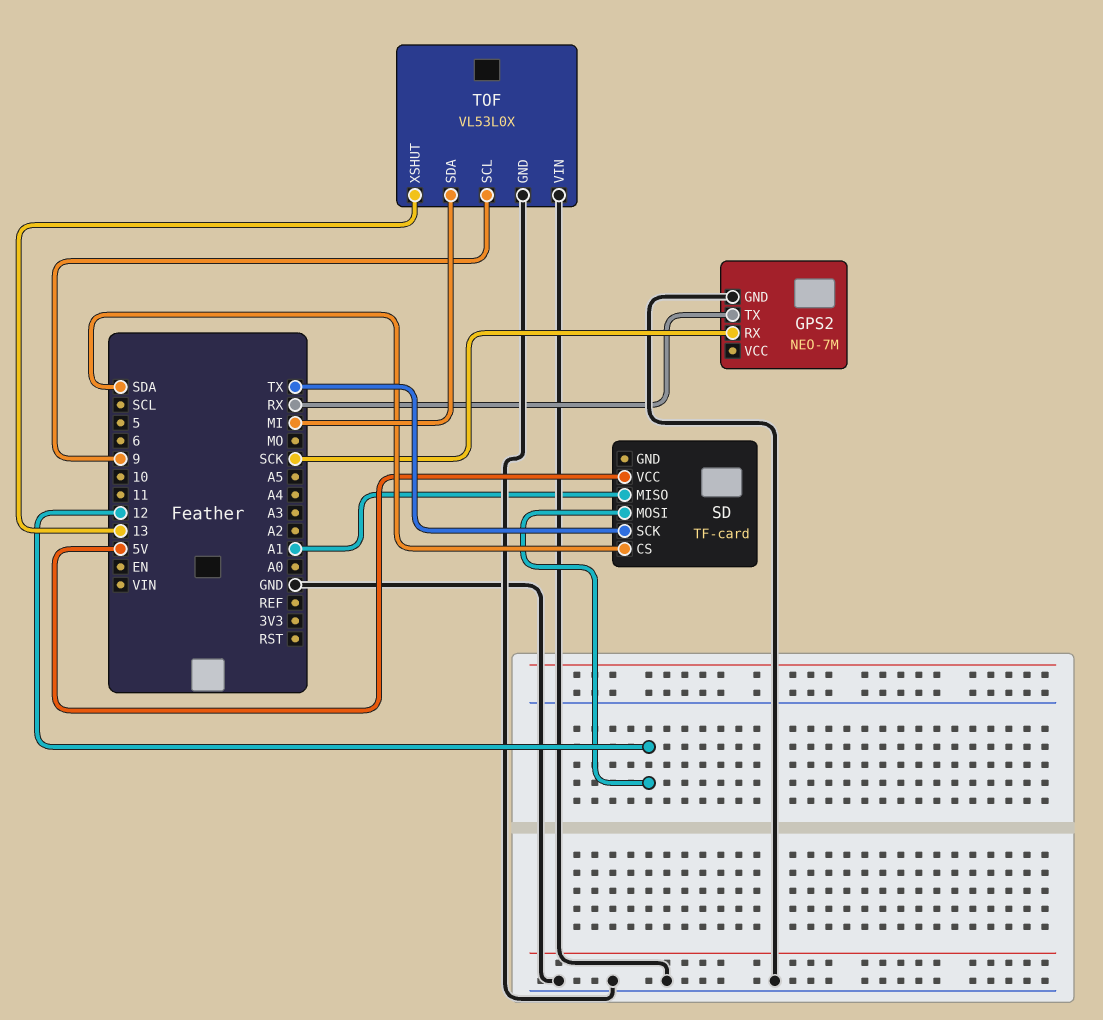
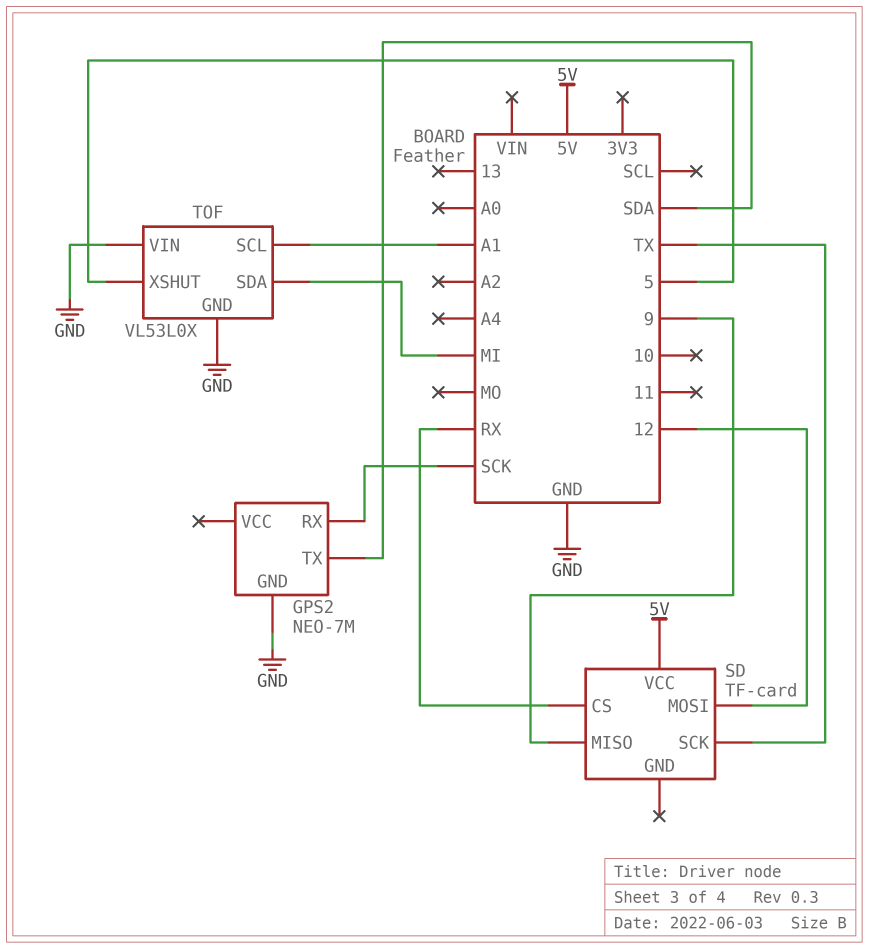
GPS2 pin TX: RX -> SDA
SD pin CS: SDA -> RX
SD pin MISO: A1 -> 9
TOF pin SCL: 9 -> A1
TOF pin XSHUT: 13 -> 5

